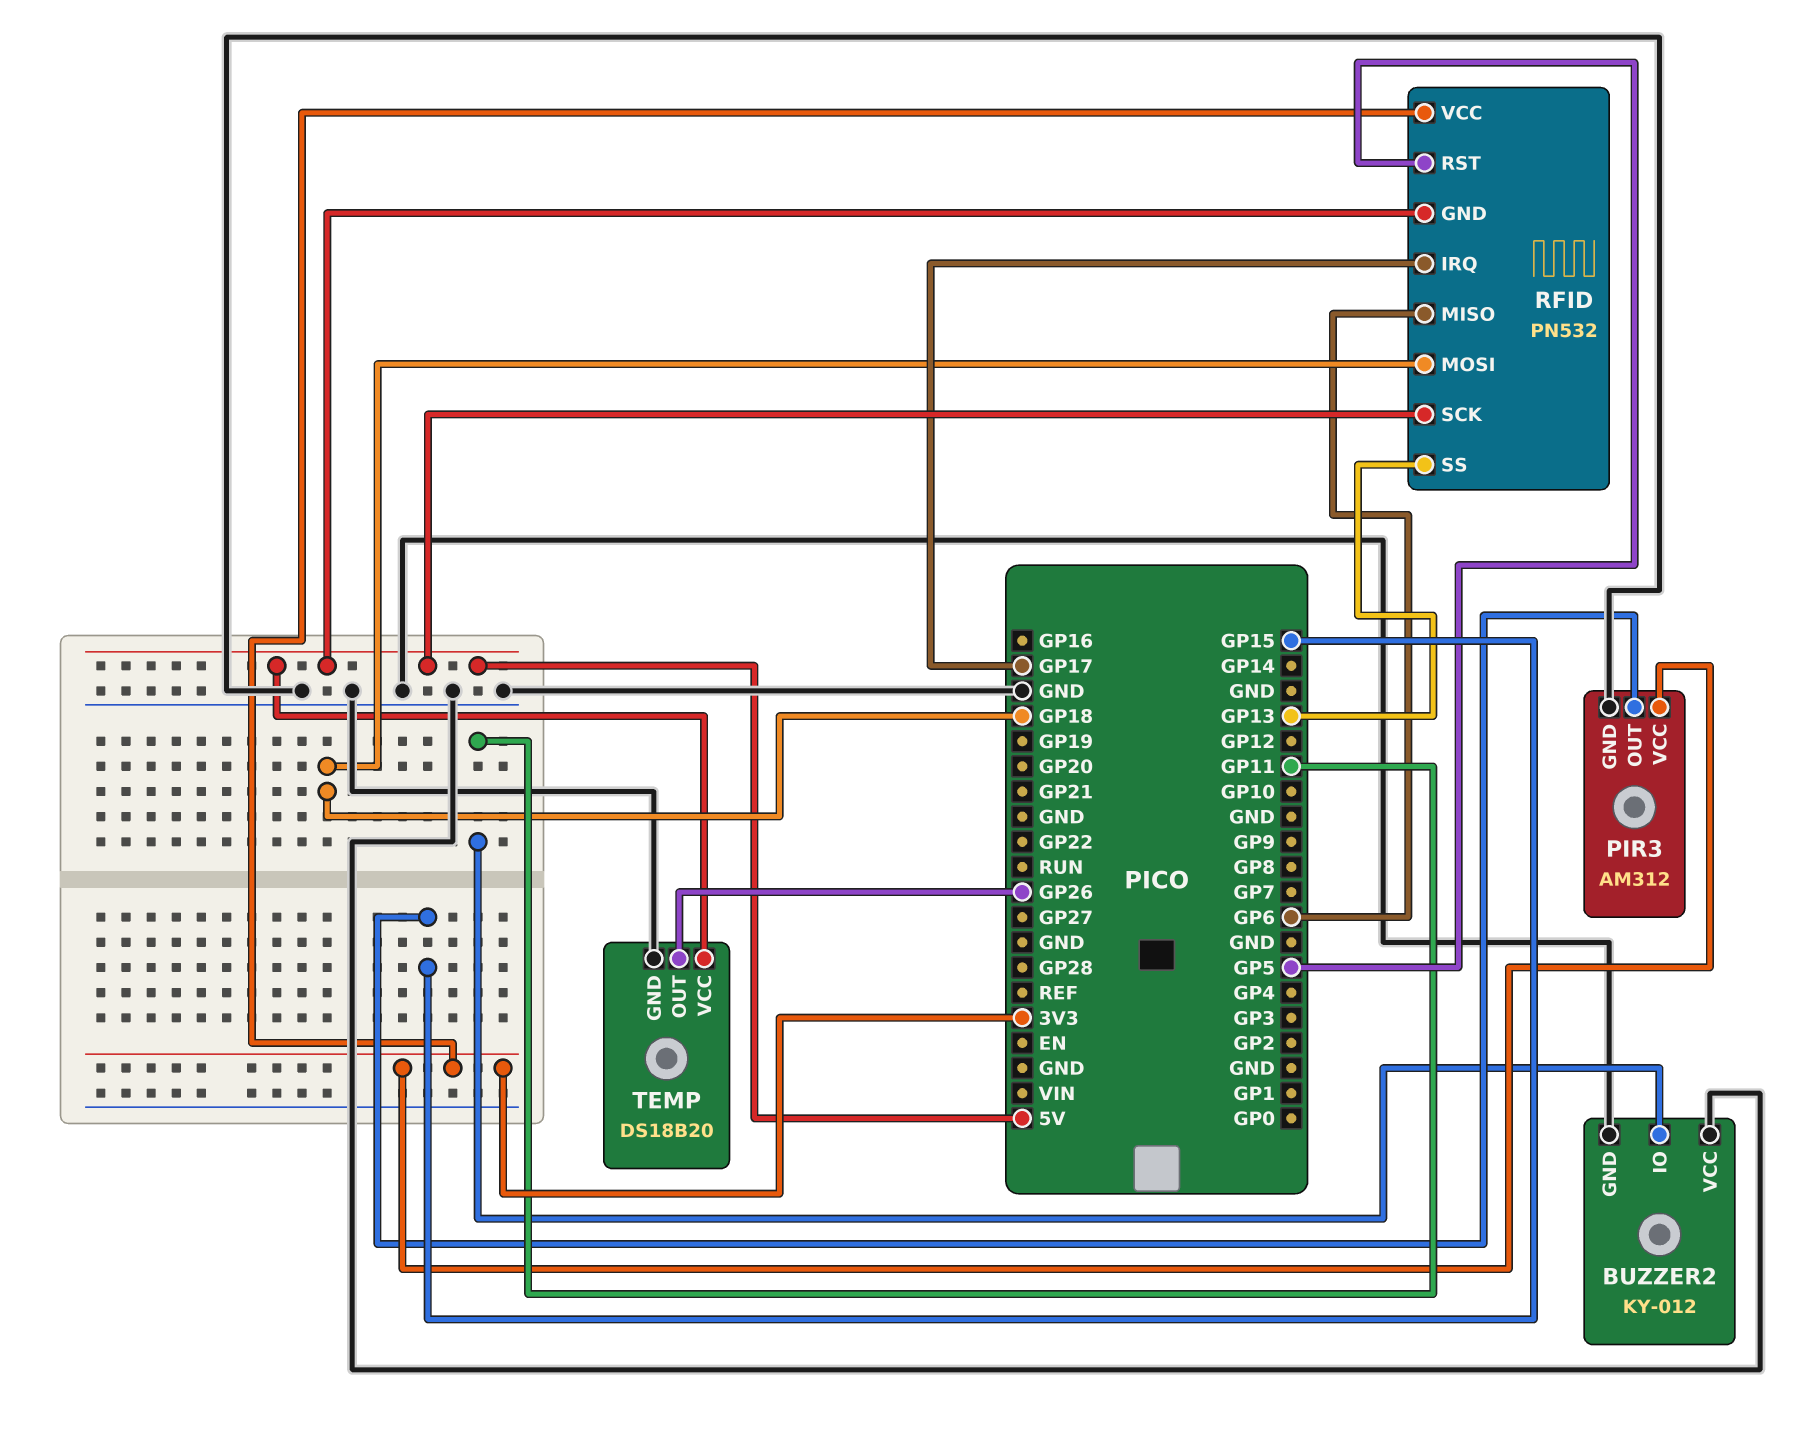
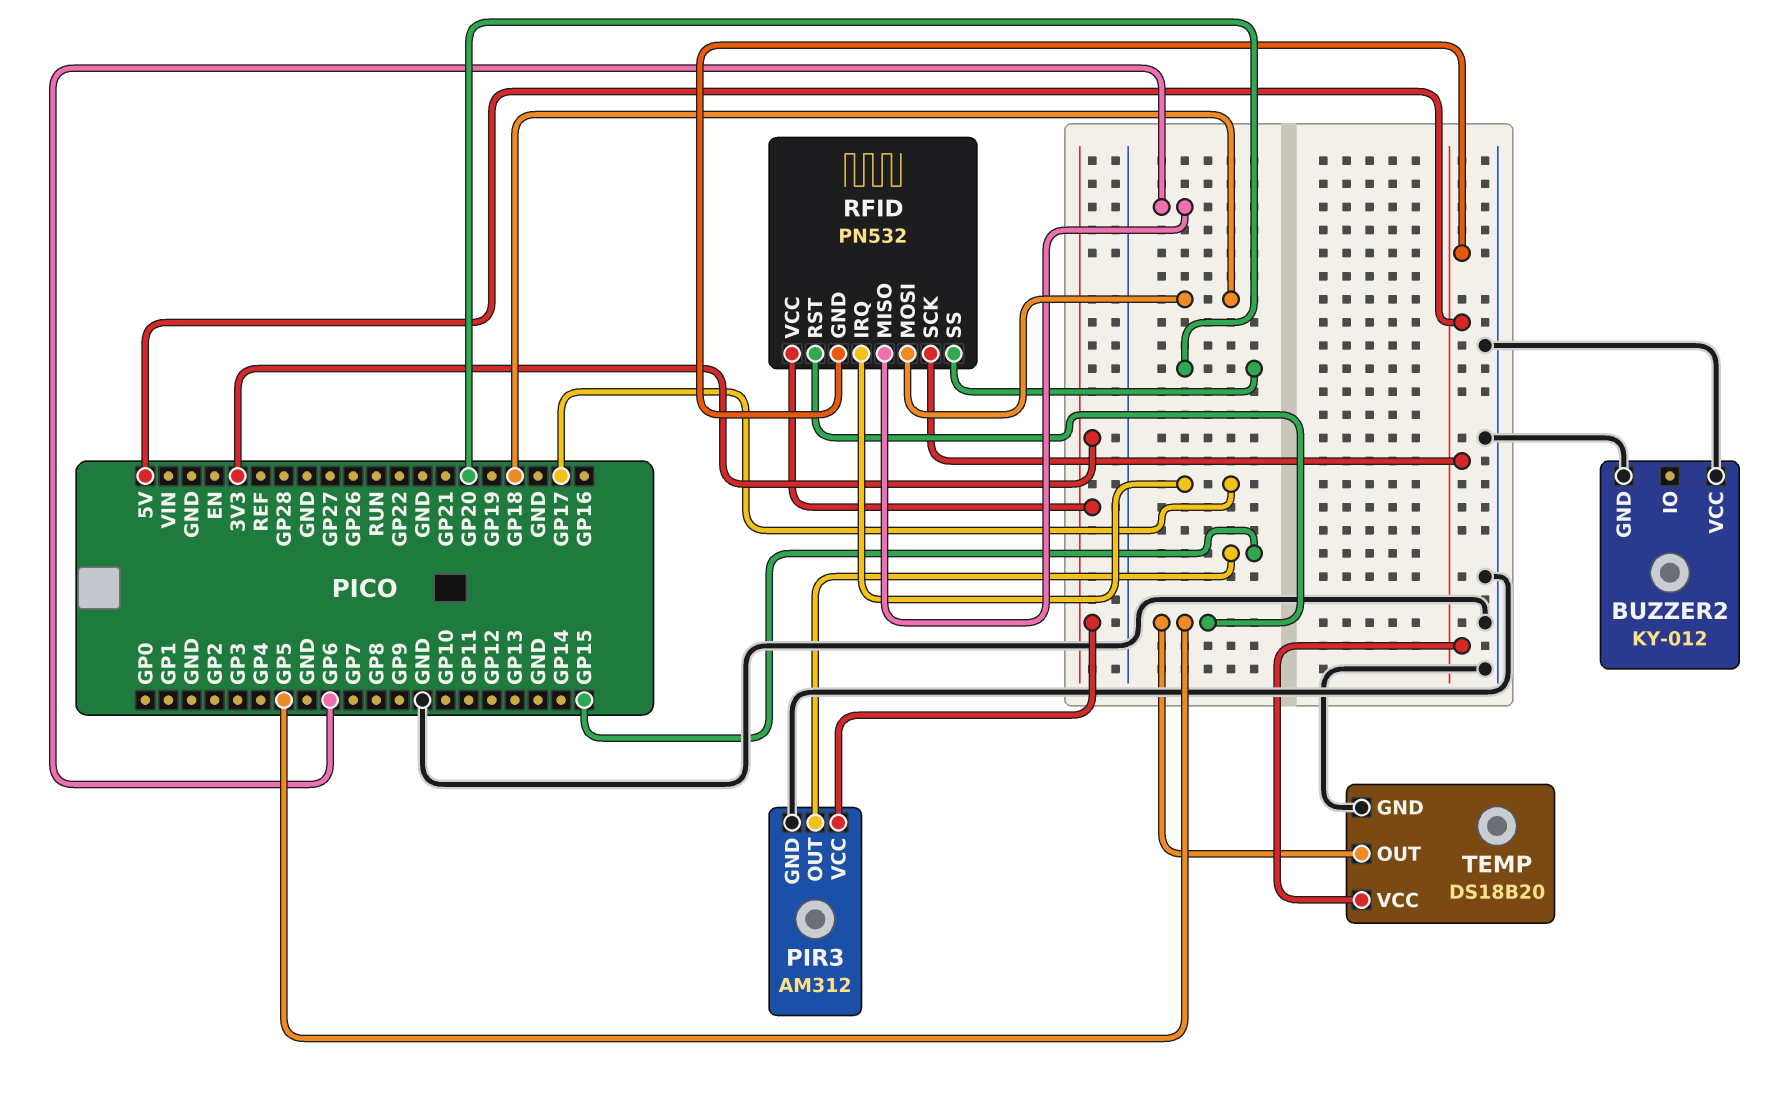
BUZZER2 pin IO: GP11 -> none
RFID pin SS: GP13 -> GP20
TEMP pin OUT: GP26 -> GP5

